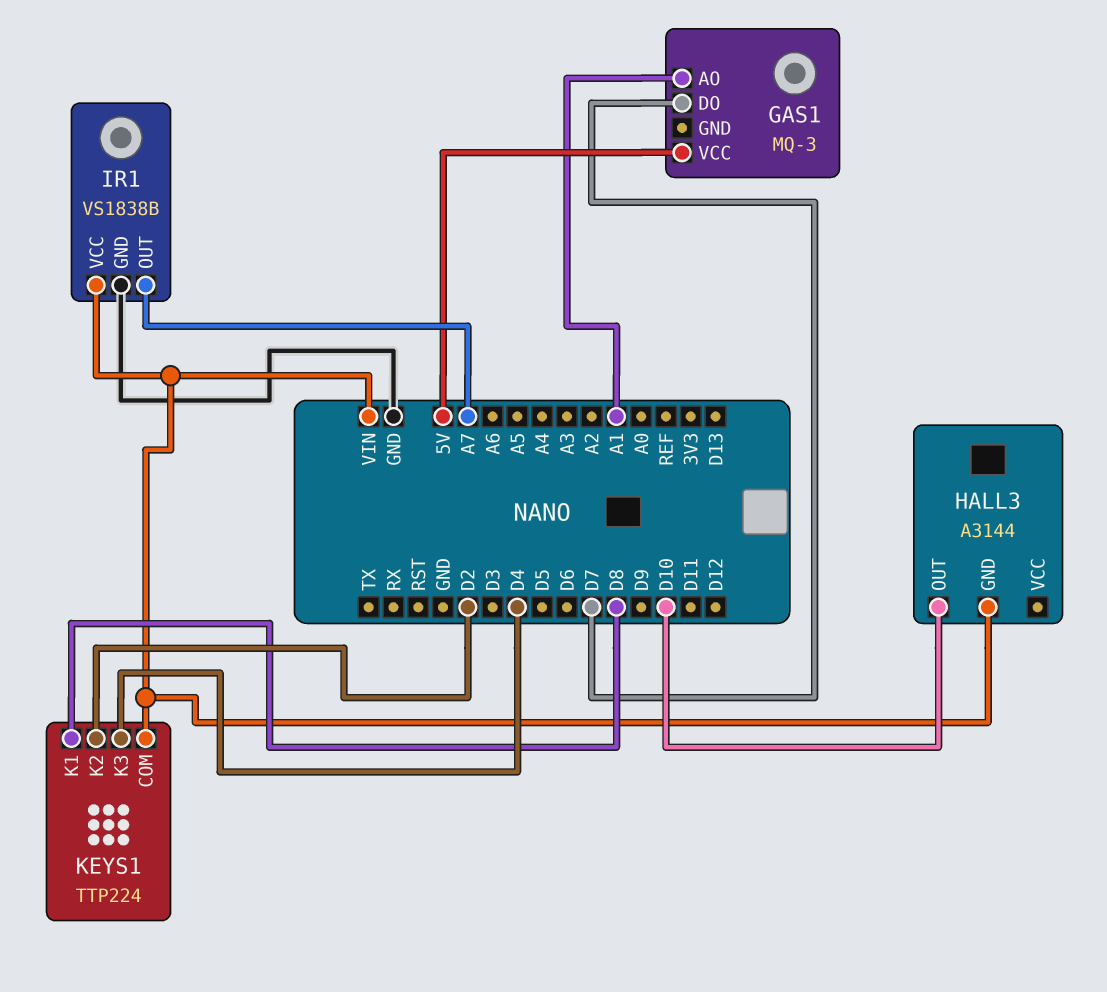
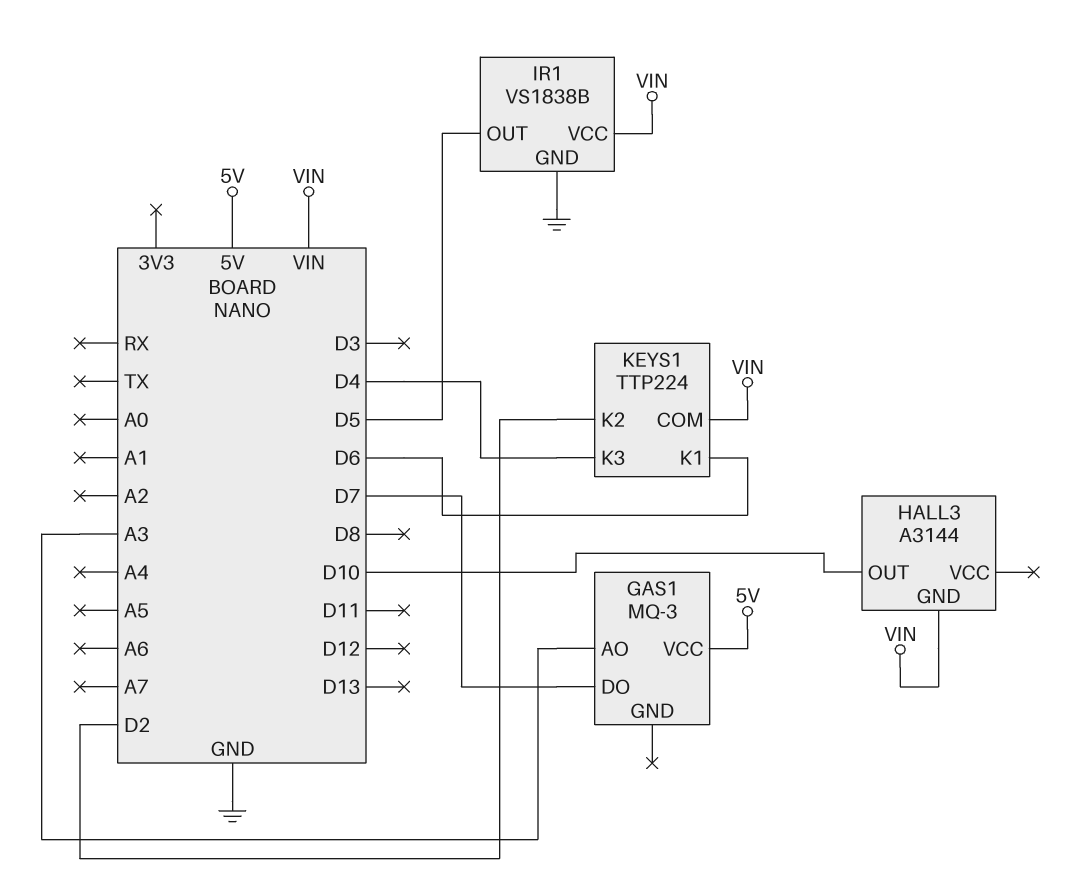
GAS1 pin AO: A1 -> A3
IR1 pin OUT: A7 -> D5
KEYS1 pin K1: D8 -> D6

